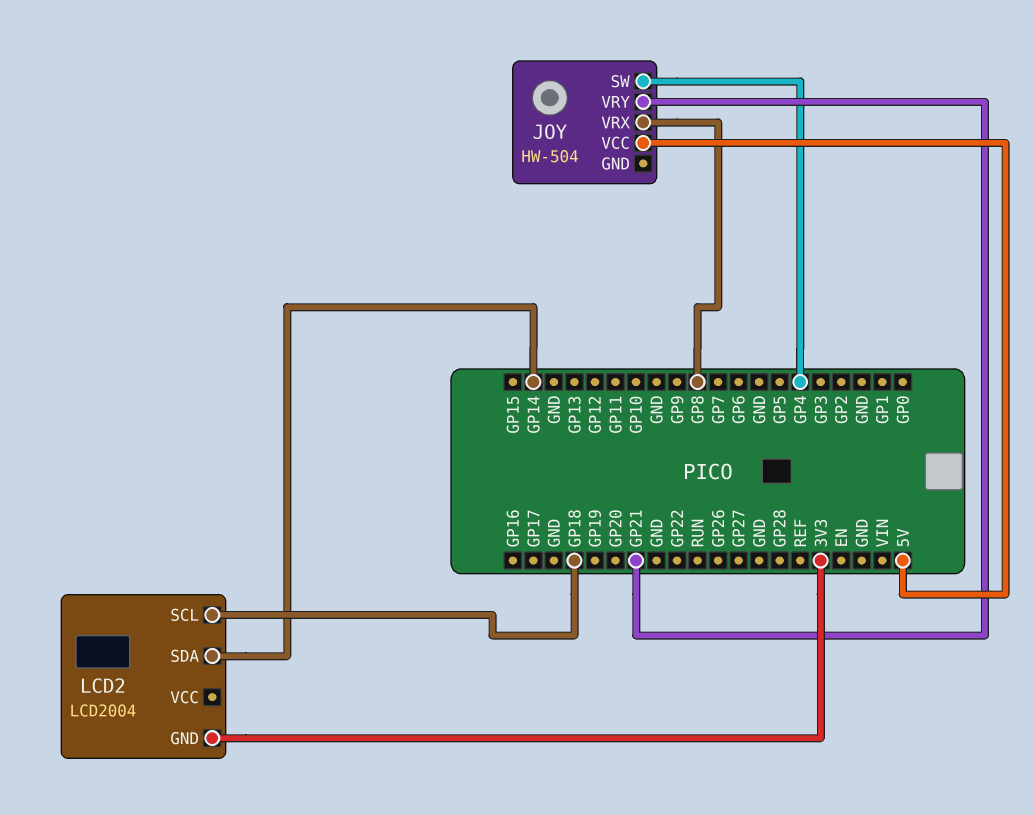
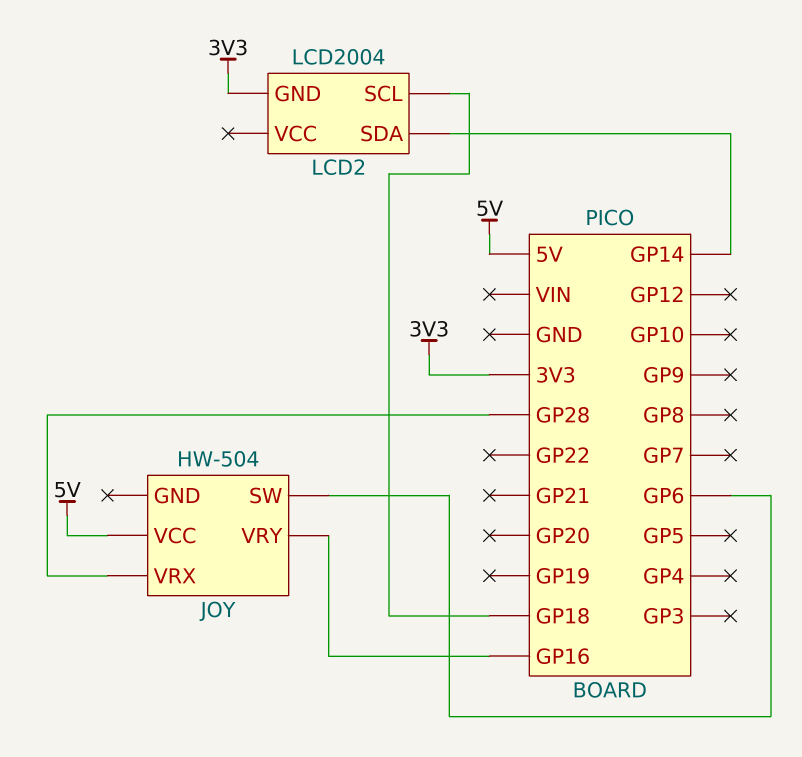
JOY pin SW: GP4 -> GP6
JOY pin VRX: GP8 -> GP28
JOY pin VRY: GP21 -> GP16

